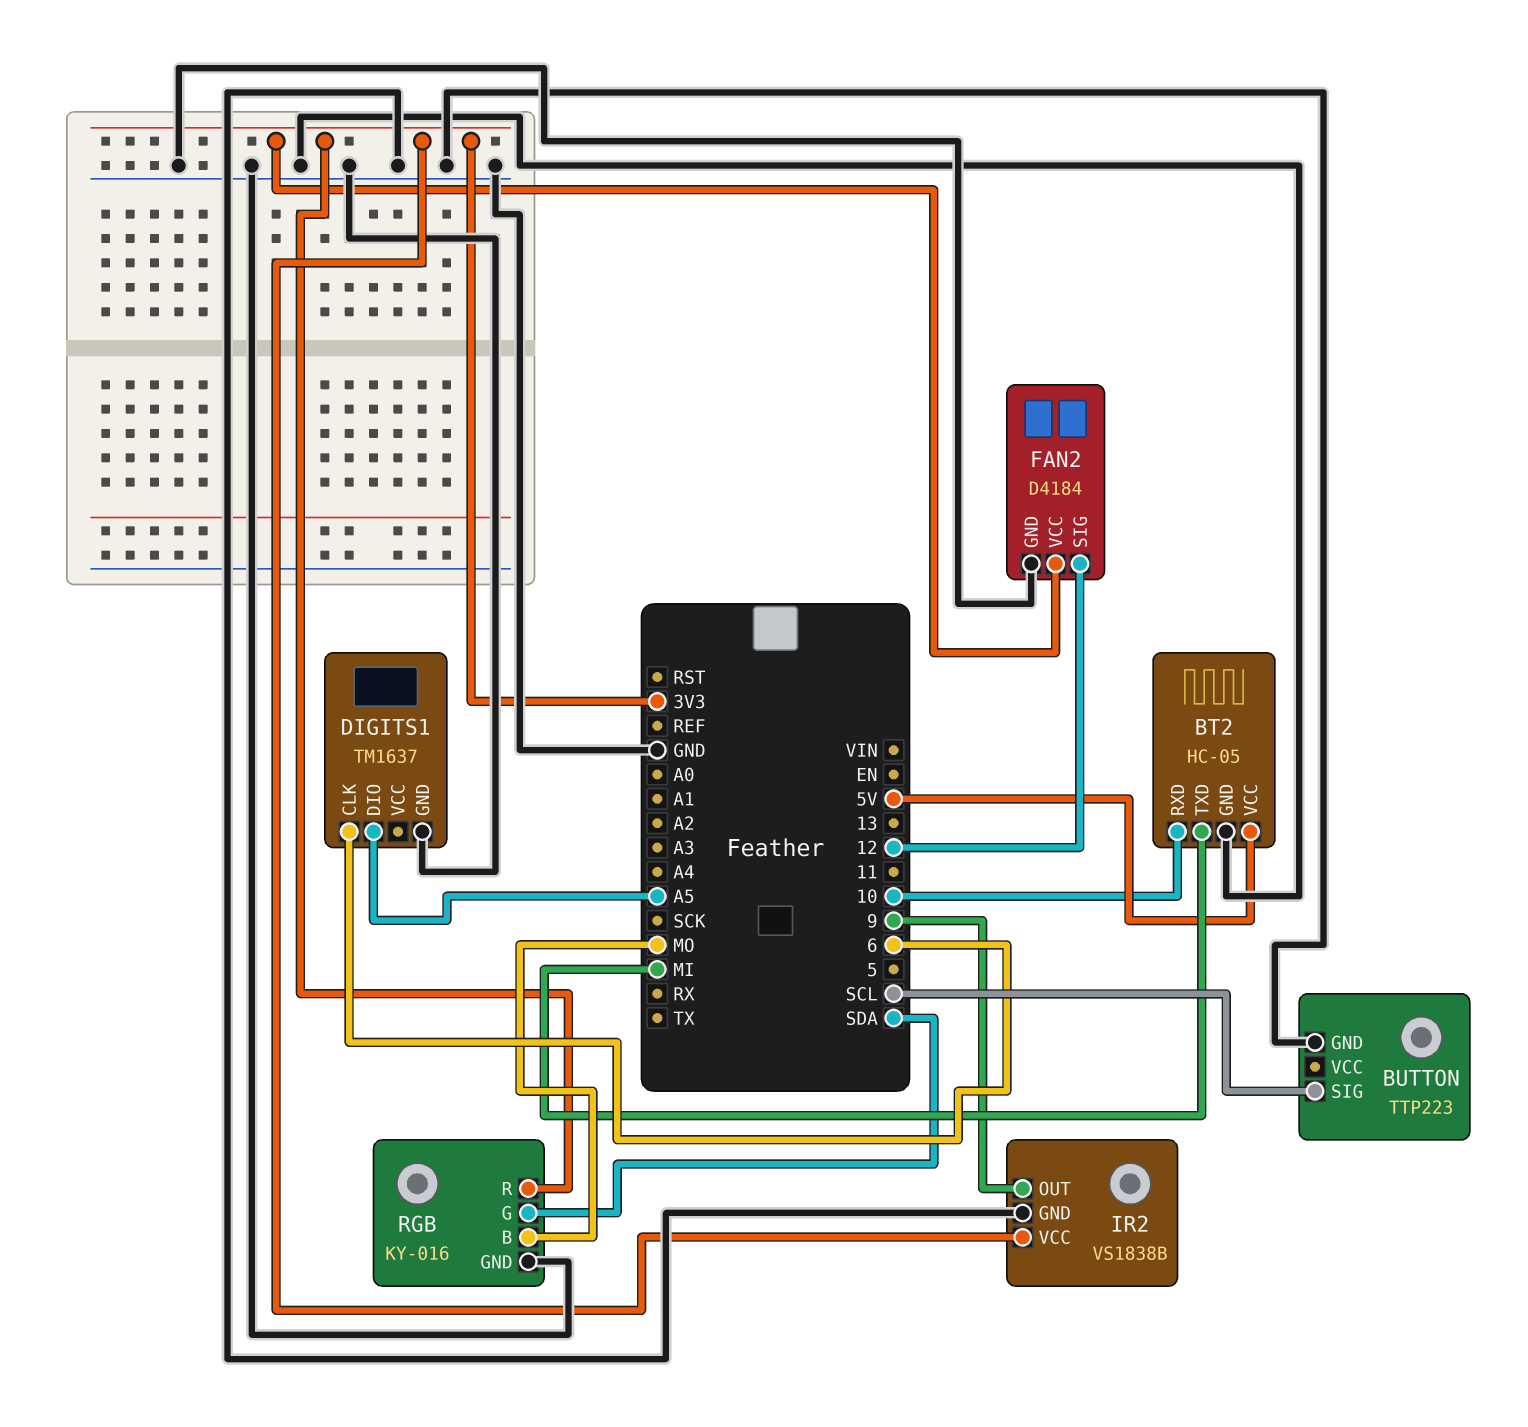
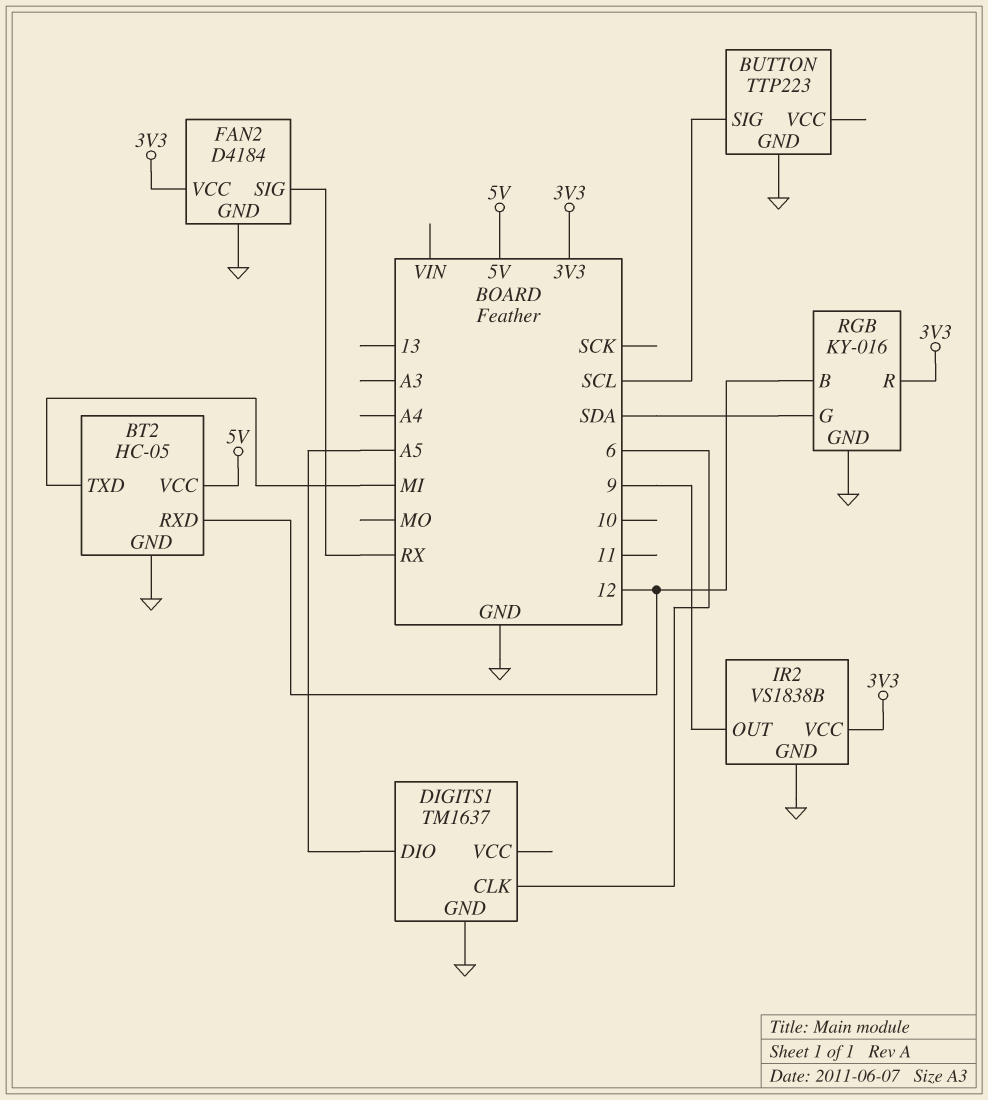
BT2 pin RXD: 10 -> 12
FAN2 pin SIG: 12 -> RX
RGB pin B: MO -> 12

